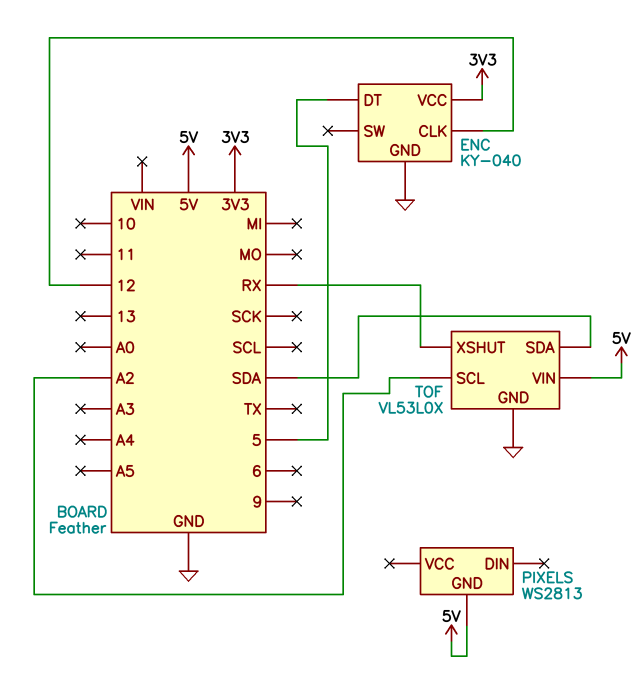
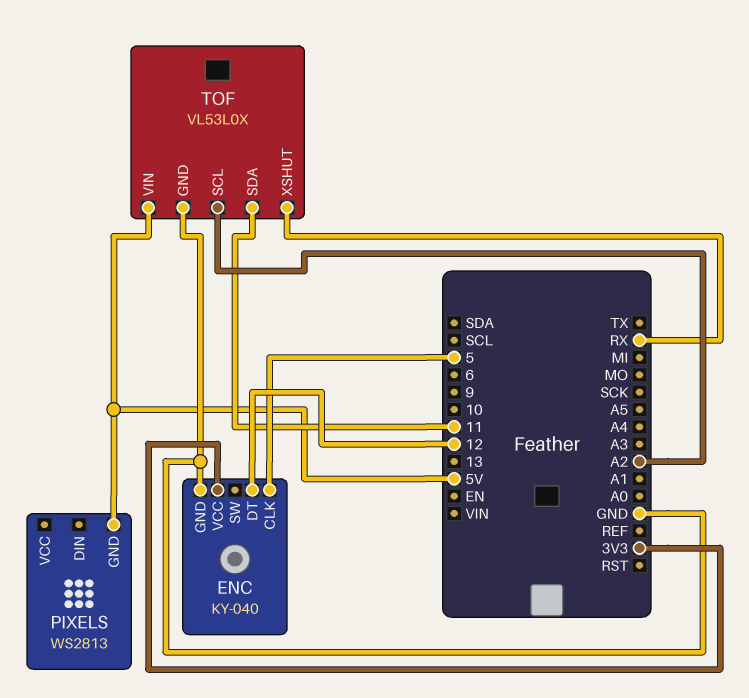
ENC pin CLK: 12 -> 5
ENC pin DT: 5 -> 12
TOF pin SDA: SDA -> 11

